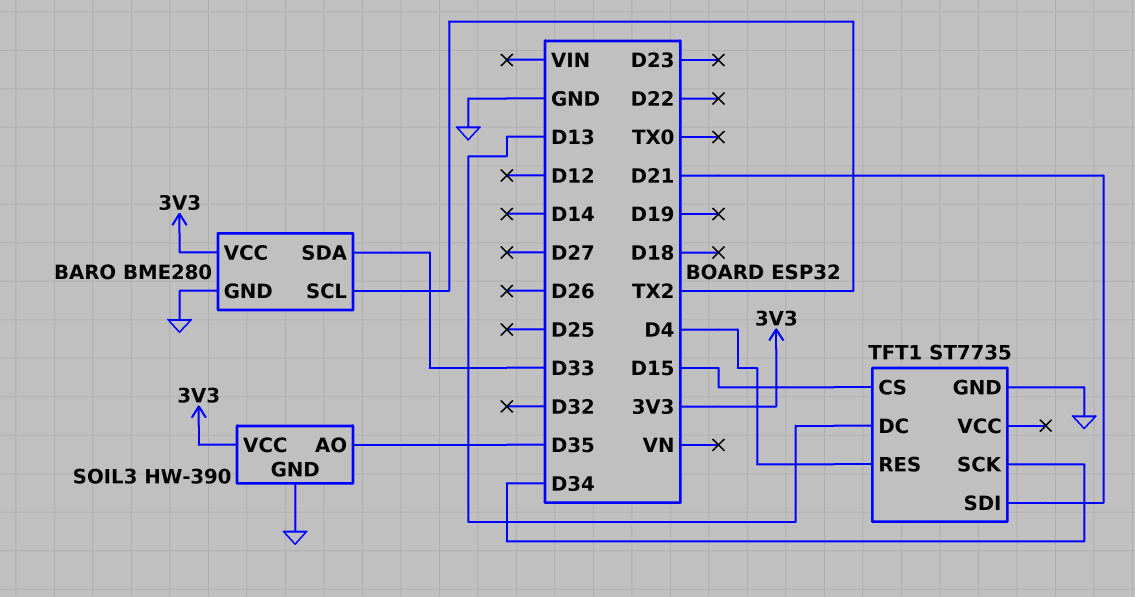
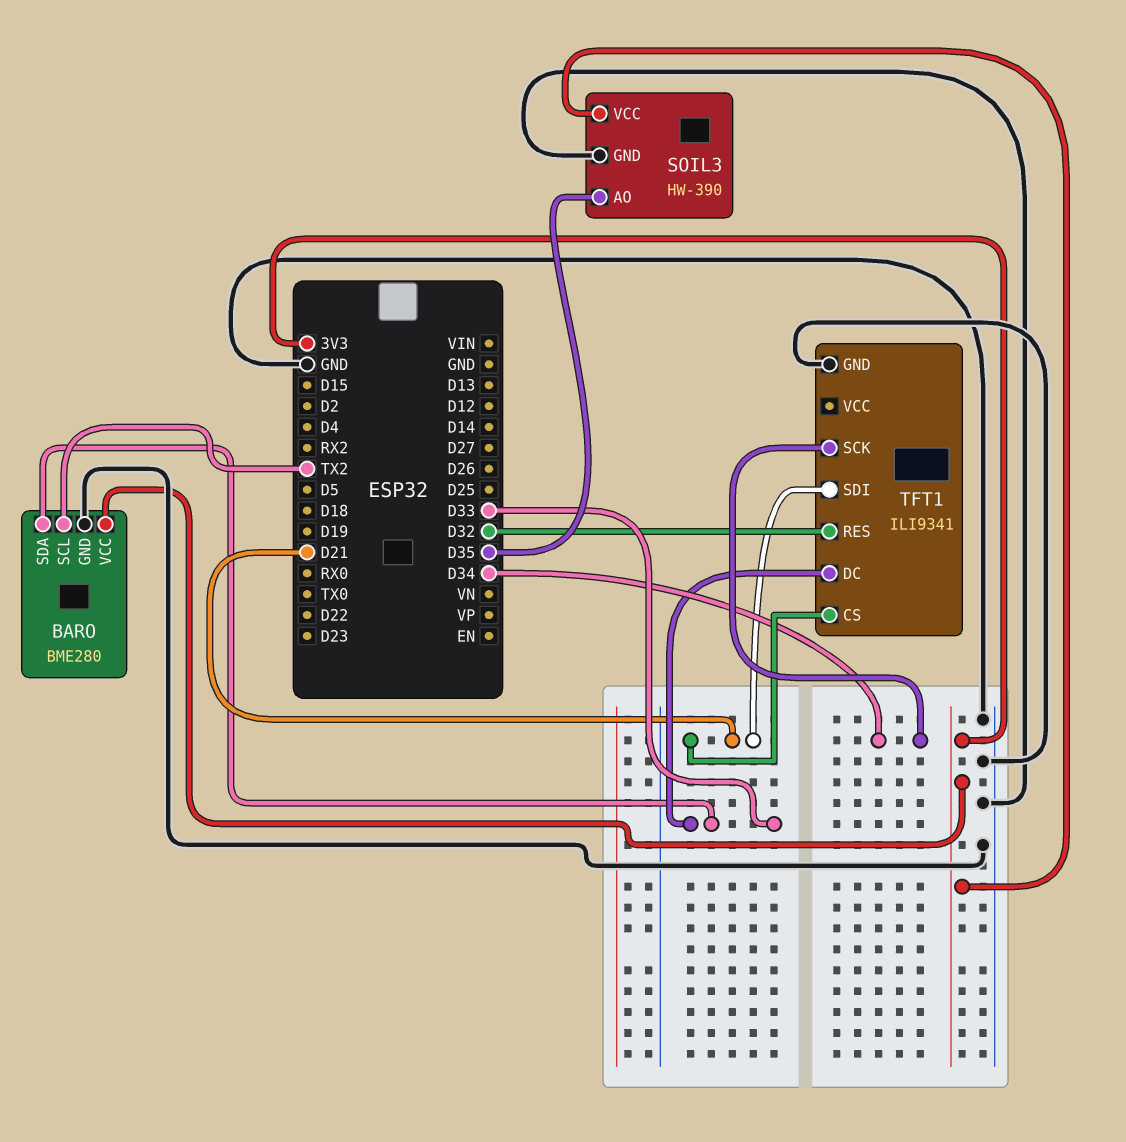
TFT1: ST7735 -> ILI9341
TFT1 pin CS: D15 -> D21
TFT1 pin DC: D13 -> D33
TFT1 pin RES: D4 -> D32

